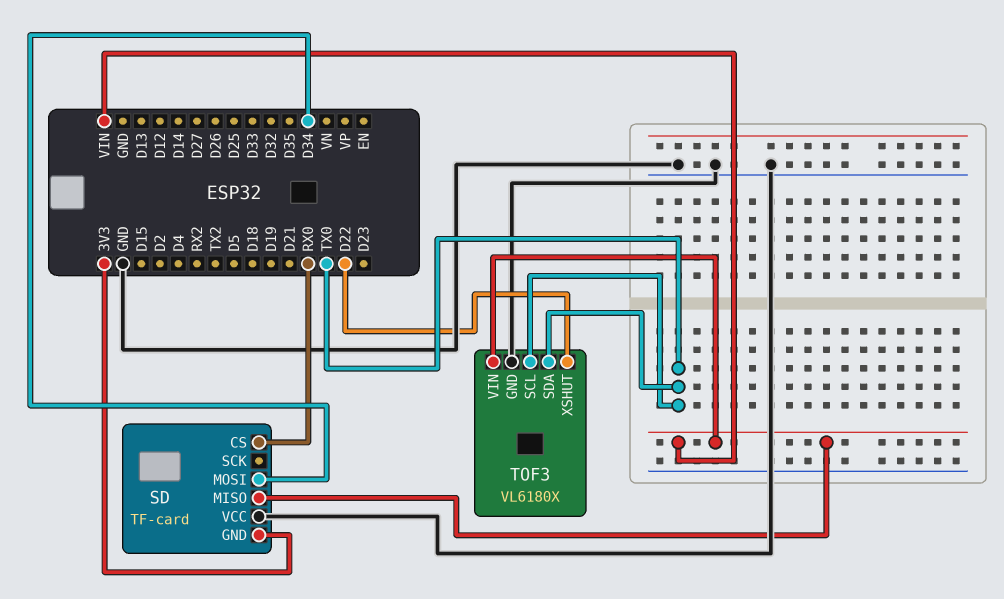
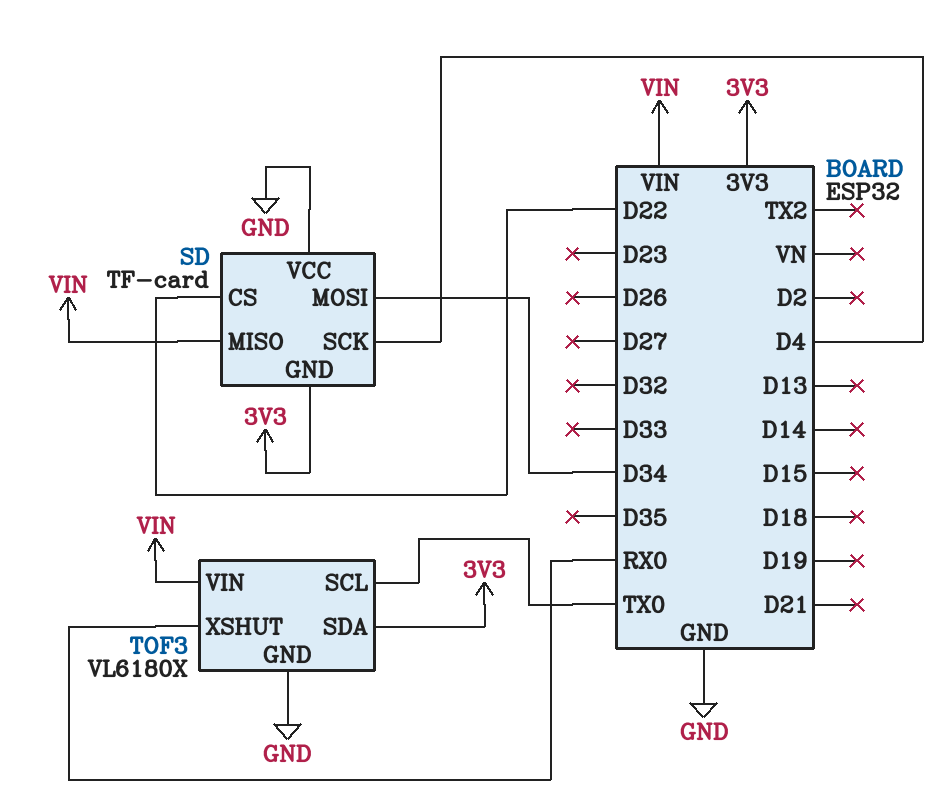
SD pin CS: RX0 -> D22
SD pin SCK: none -> D4
TOF3 pin SDA: TX0 -> 3V3
TOF3 pin XSHUT: D22 -> RX0

